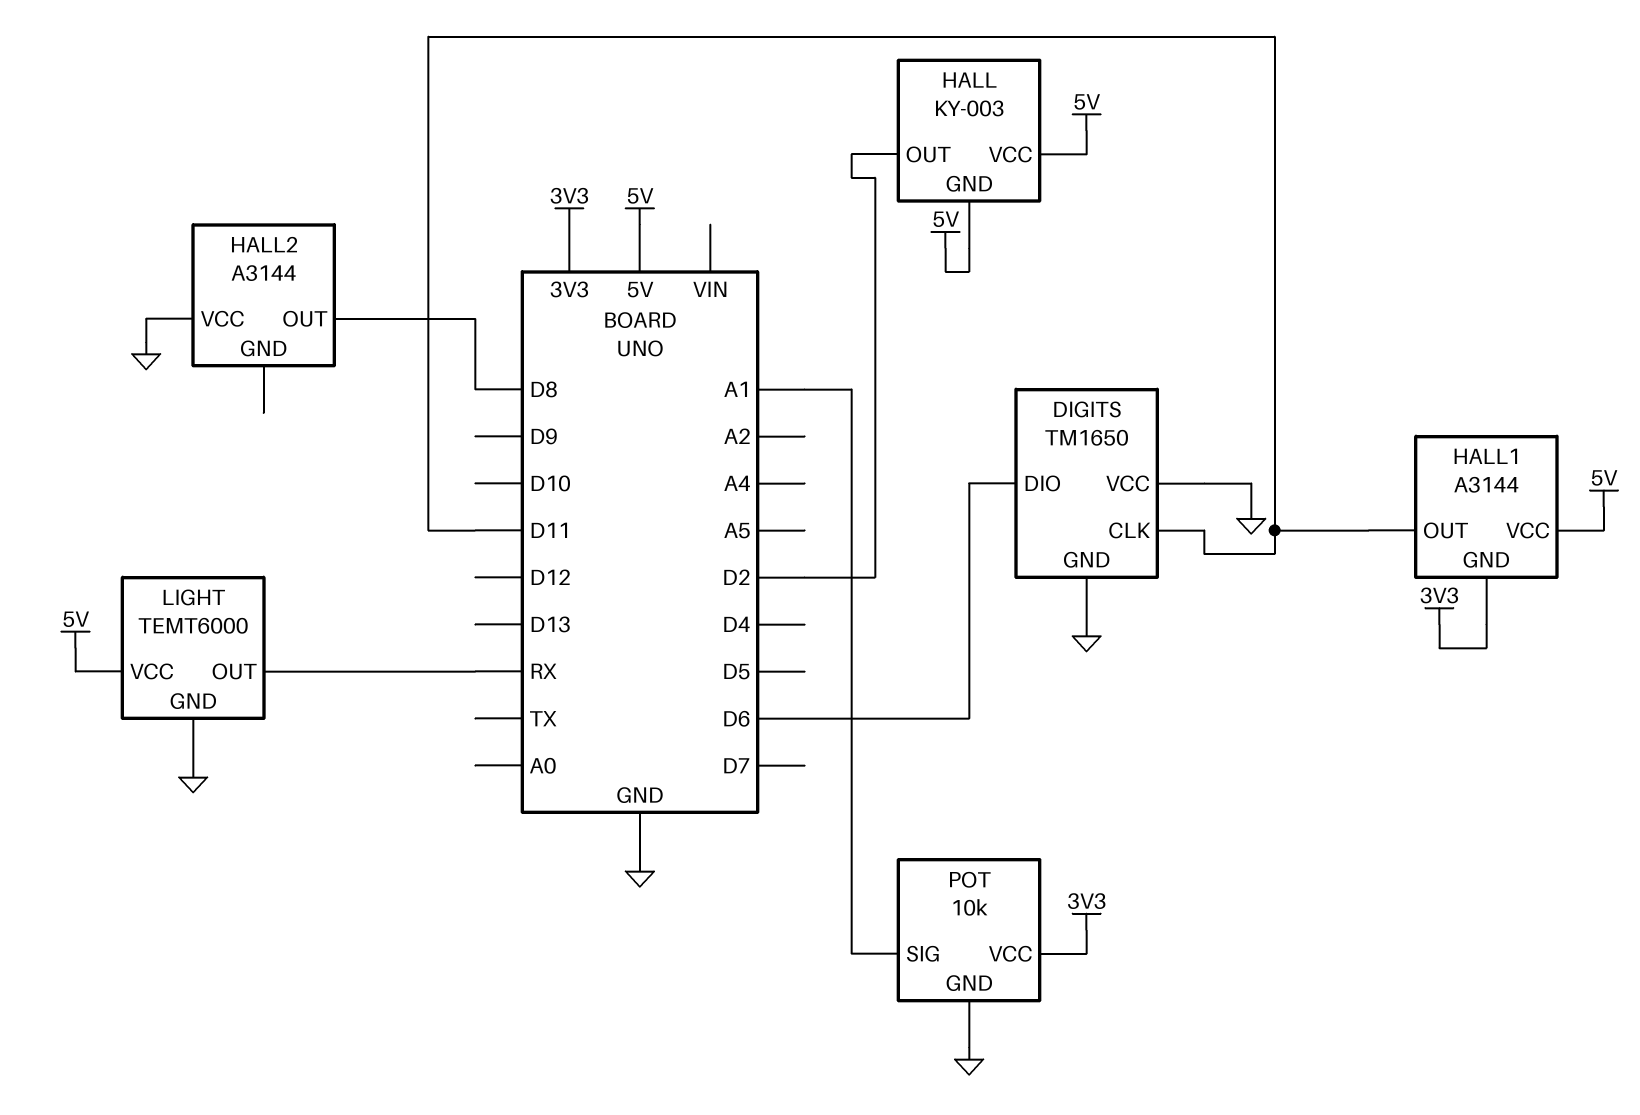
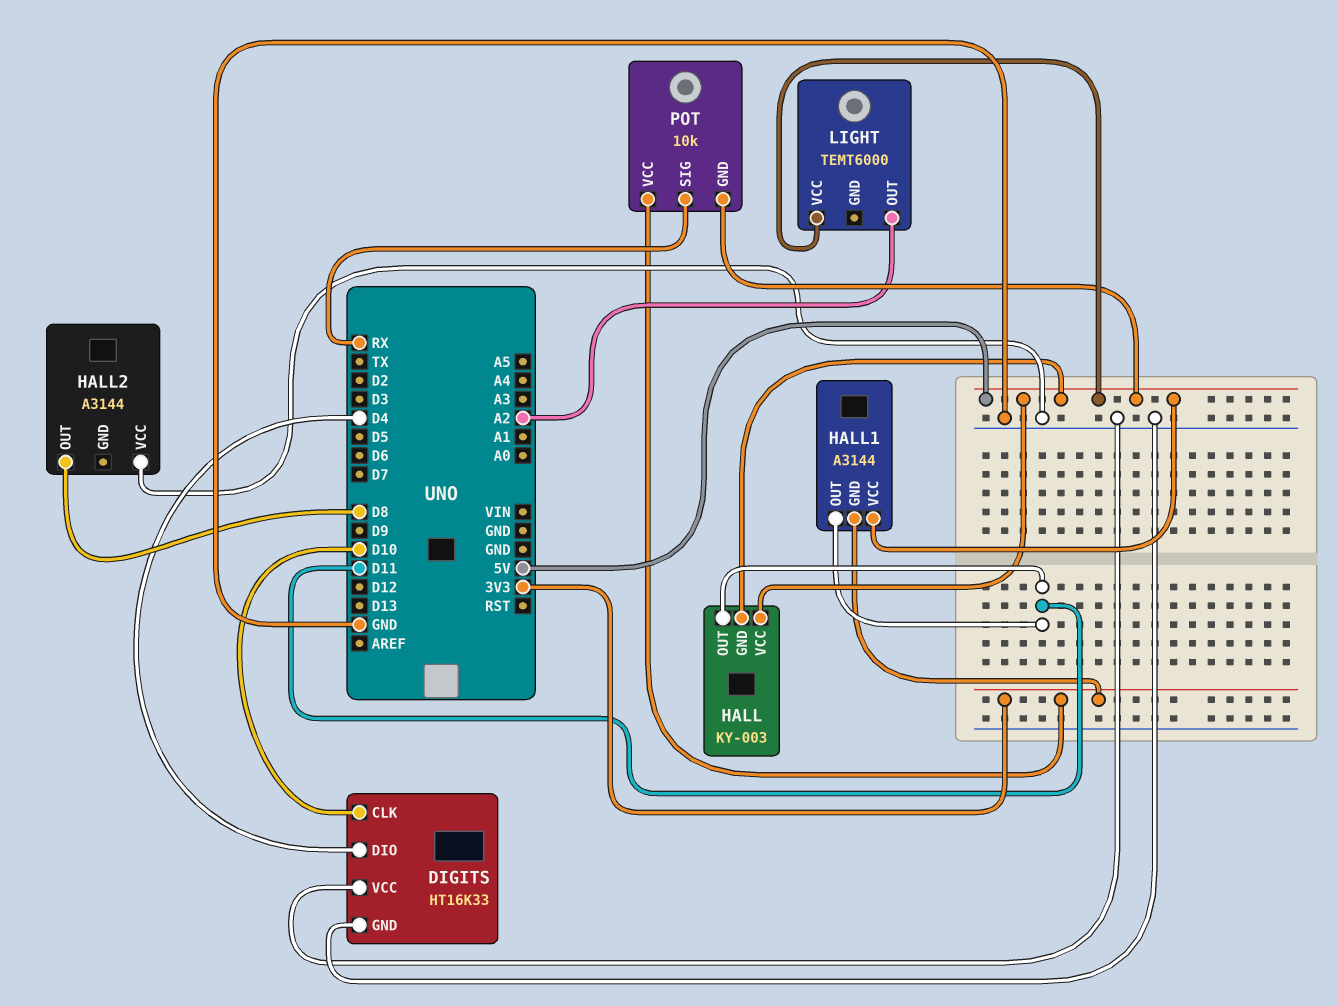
DIGITS: TM1650 -> HT16K33
DIGITS pin CLK: D11 -> D10
DIGITS pin DIO: D6 -> D4
HALL pin OUT: D2 -> D11
LIGHT pin GND: GND -> none
LIGHT pin OUT: RX -> A2
POT pin GND: GND -> 5V
POT pin SIG: A1 -> RX

